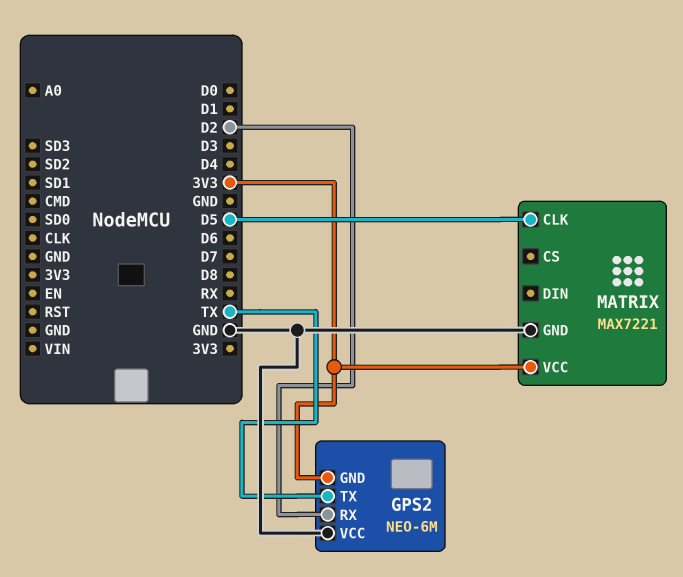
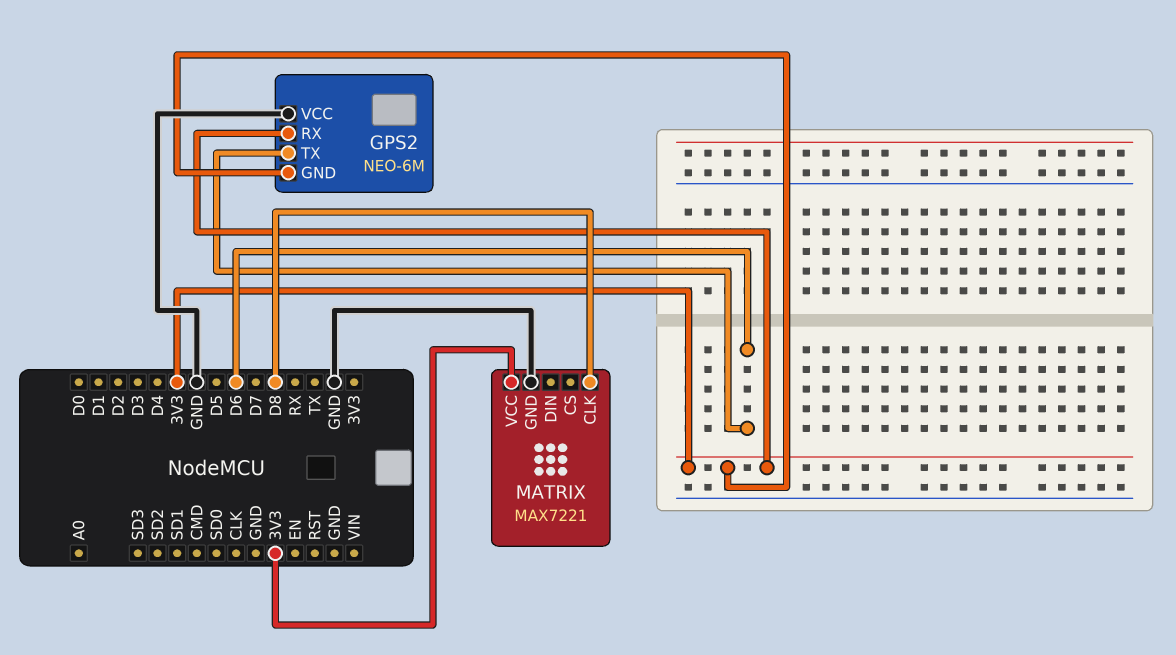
GPS2 pin RX: D2 -> 3V3
GPS2 pin TX: TX -> D6
MATRIX pin CLK: D5 -> D8

